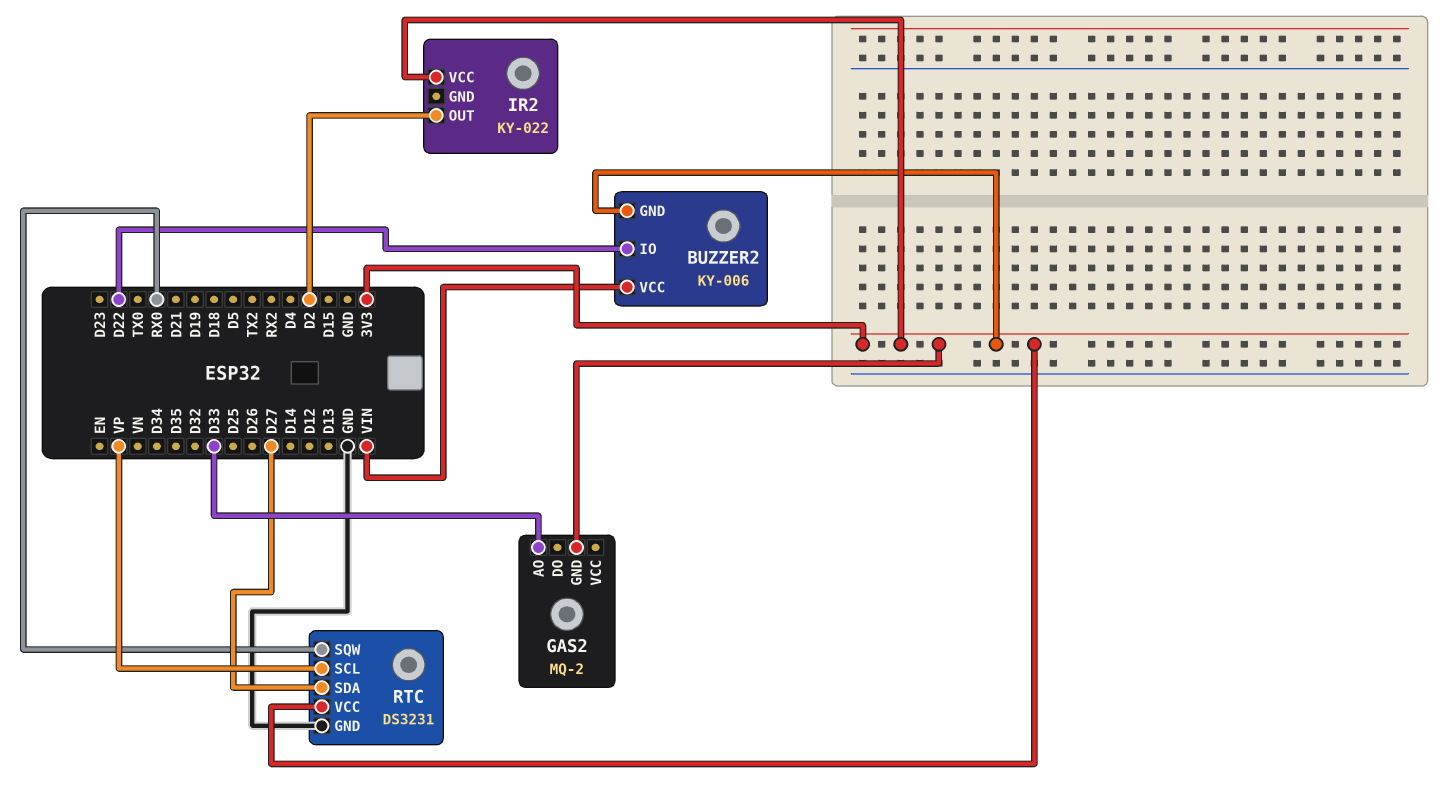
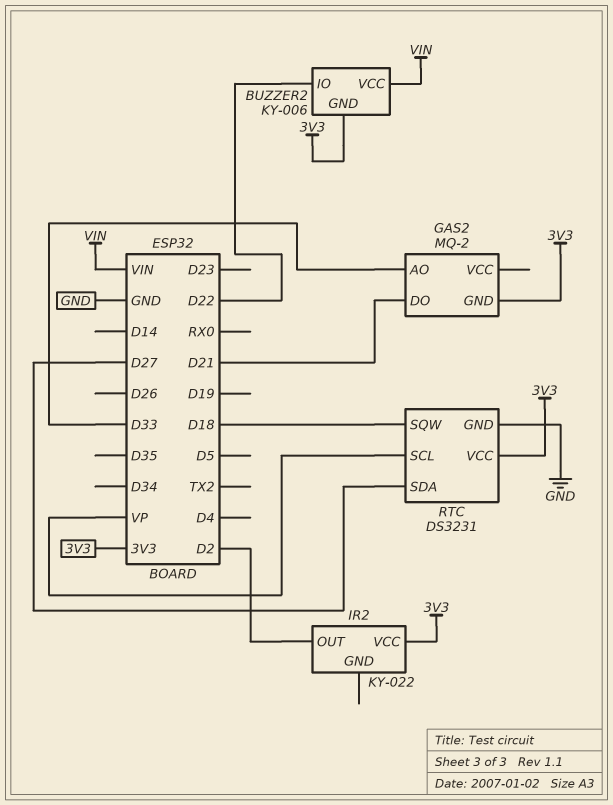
GAS2 pin DO: none -> D21
RTC pin SQW: RX0 -> D18

